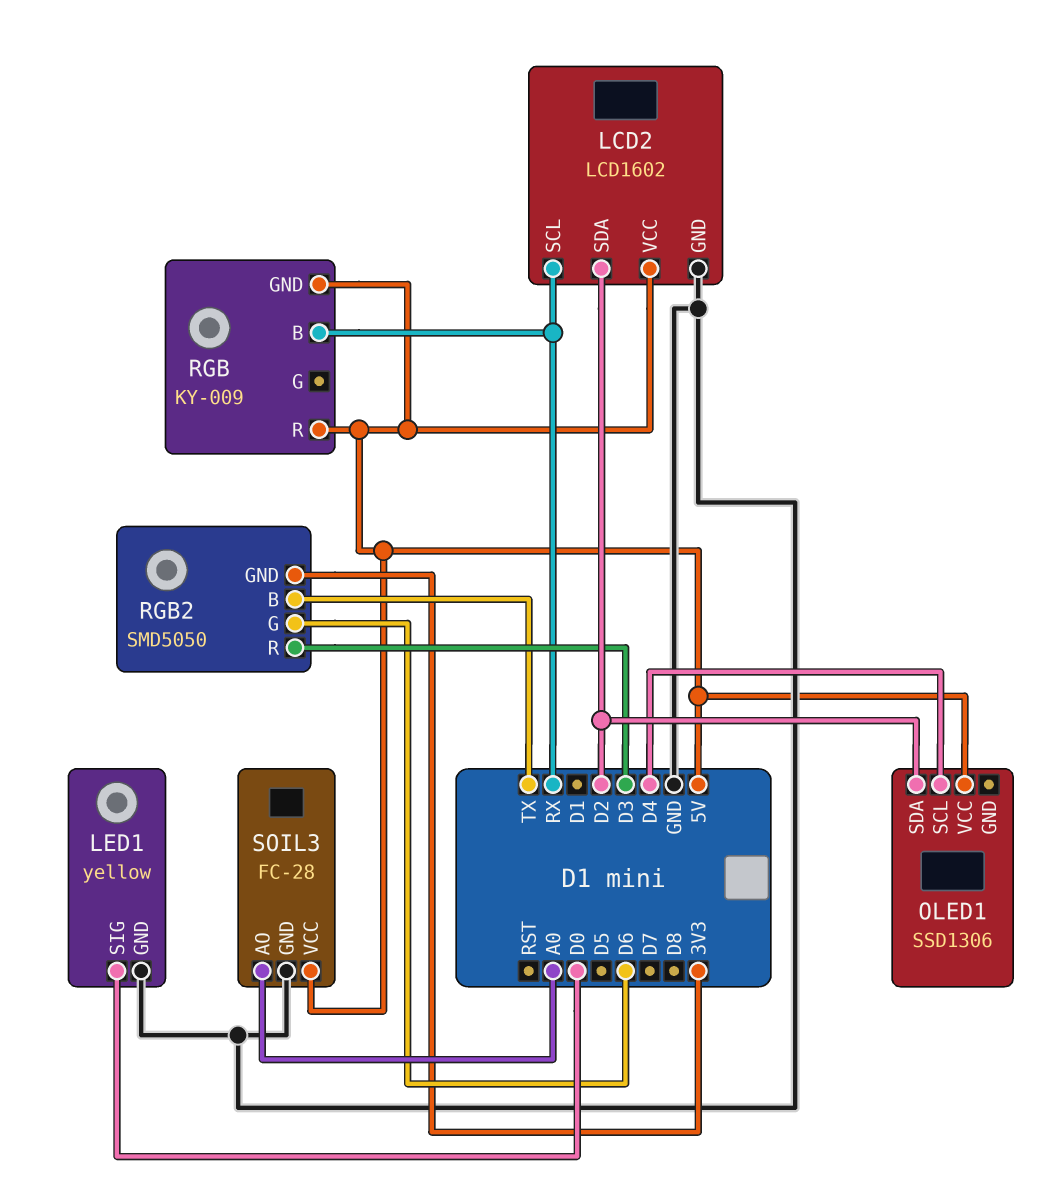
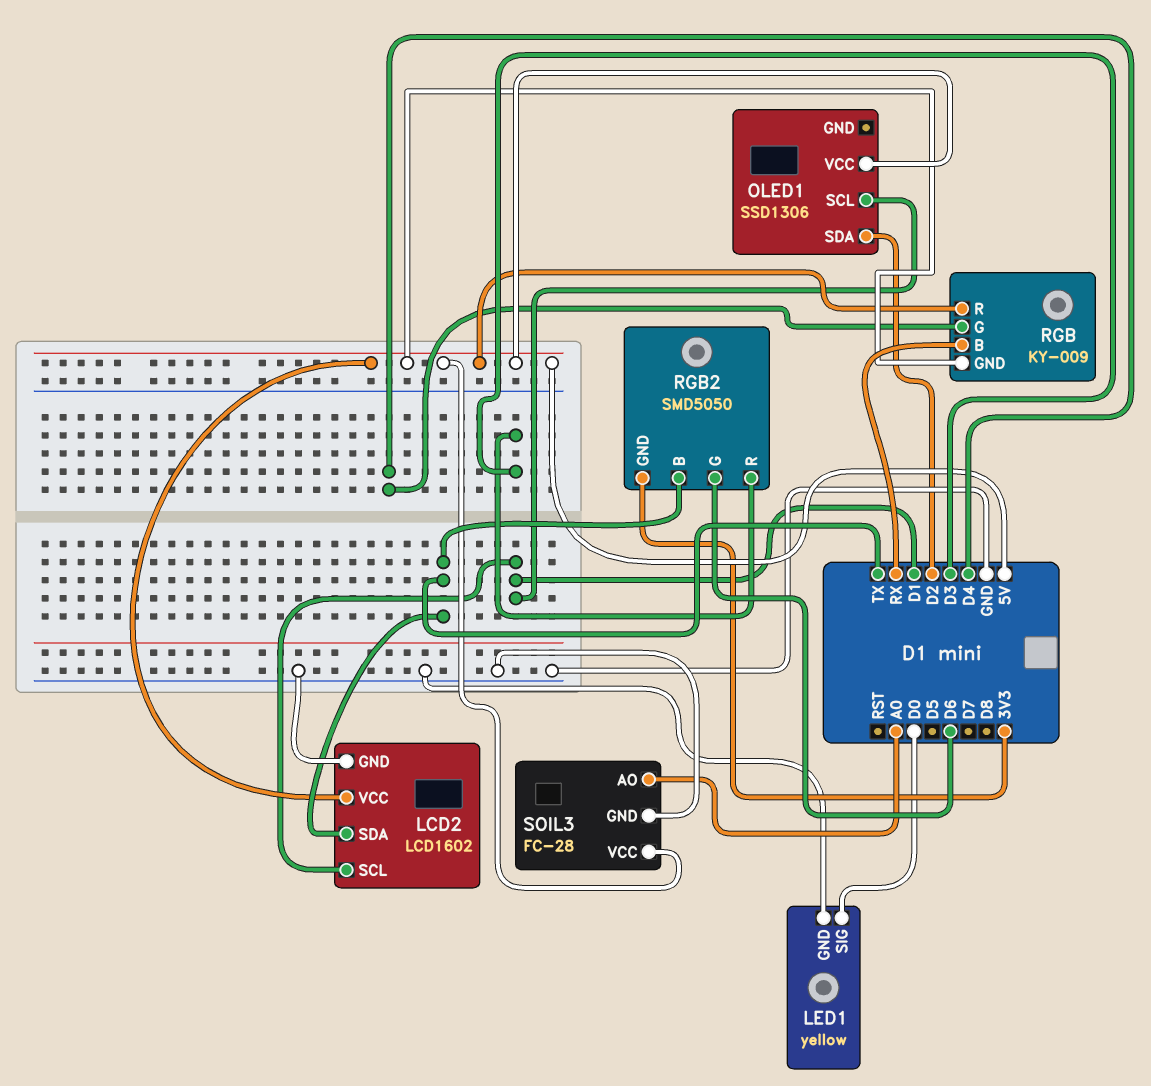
LCD2 pin SCL: RX -> D1
LCD2 pin SDA: D2 -> TX
OLED1 pin SCL: D4 -> D1
RGB pin G: none -> D4

